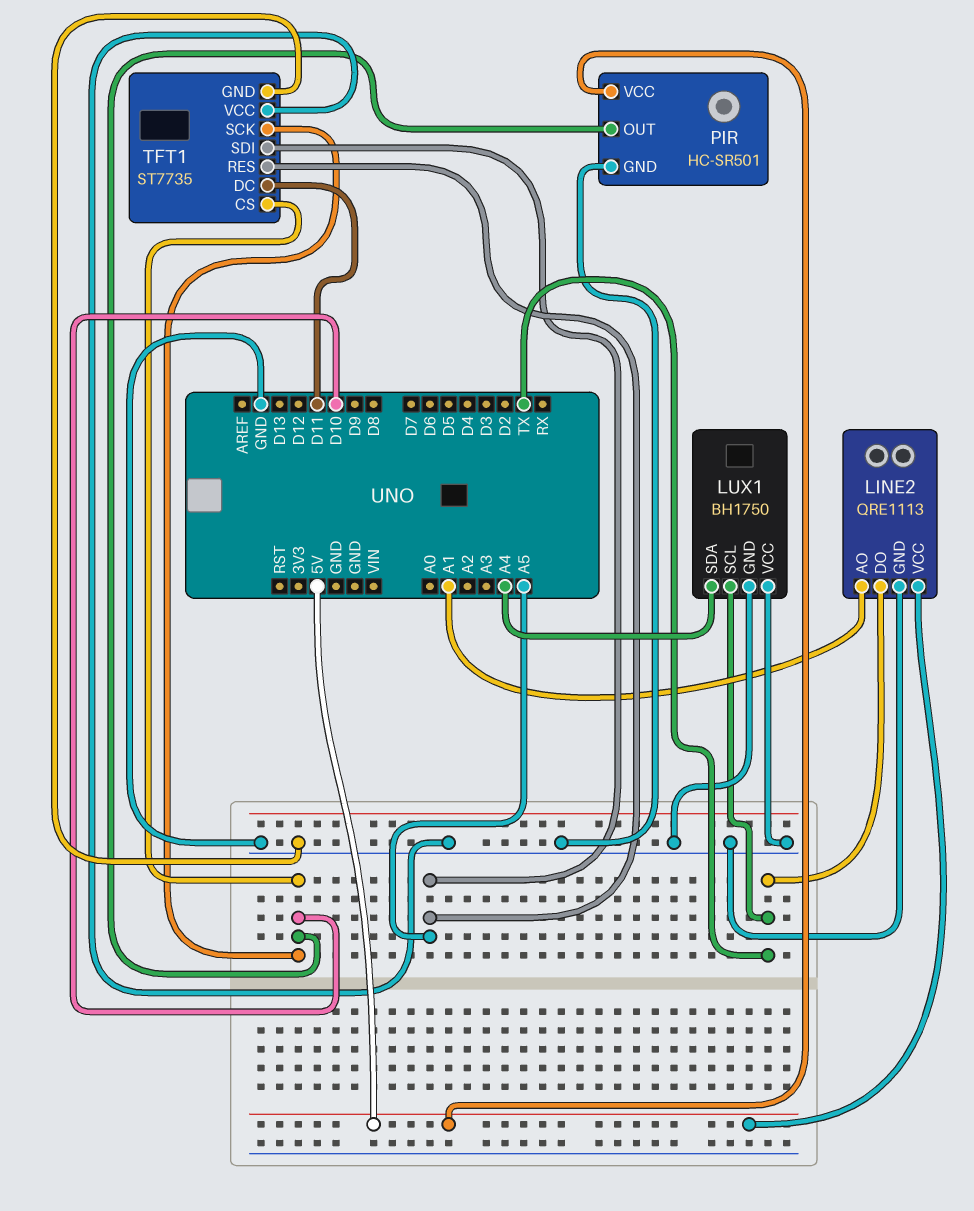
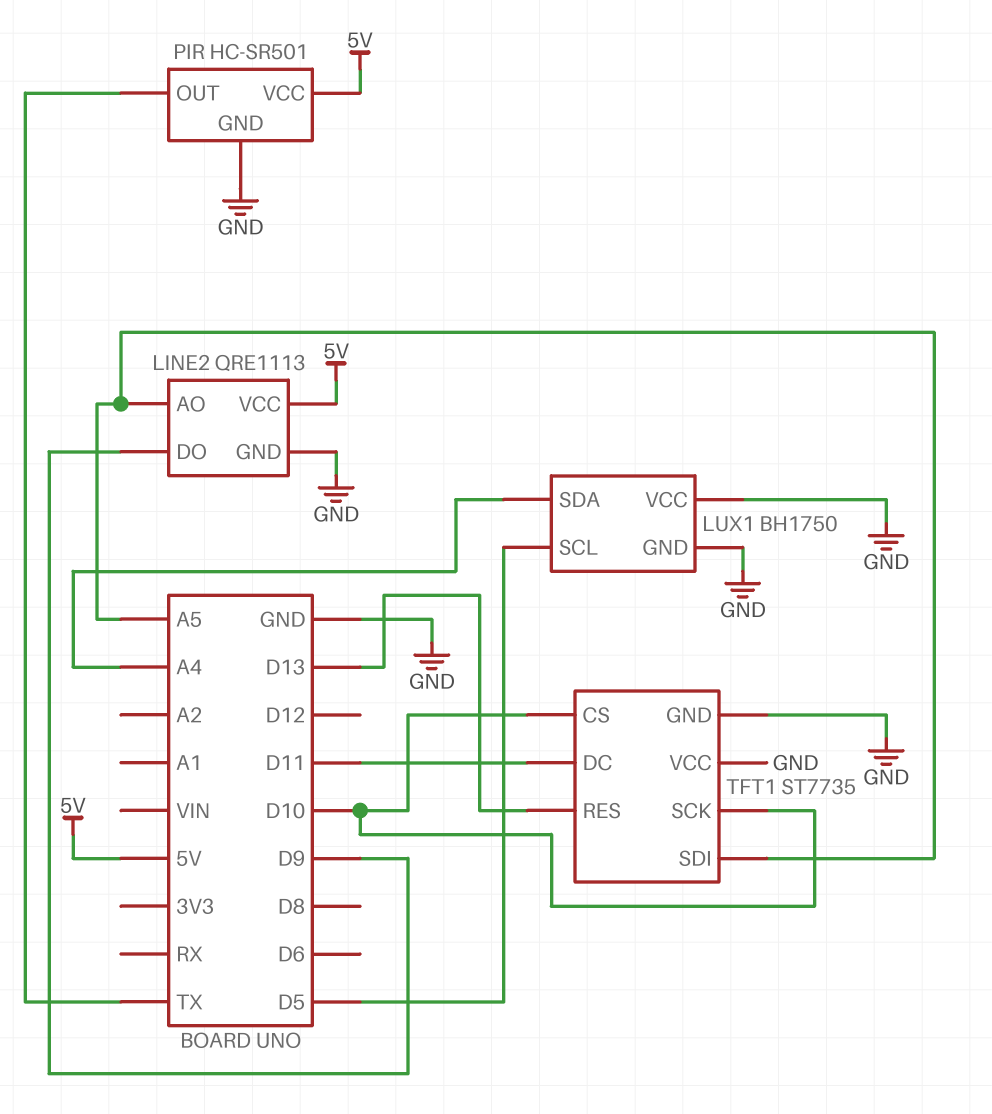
LINE2 pin AO: A1 -> A5
LINE2 pin DO: TX -> D9
LUX1 pin SCL: TX -> D5
PIR pin OUT: D10 -> TX
TFT1 pin RES: A5 -> D13

